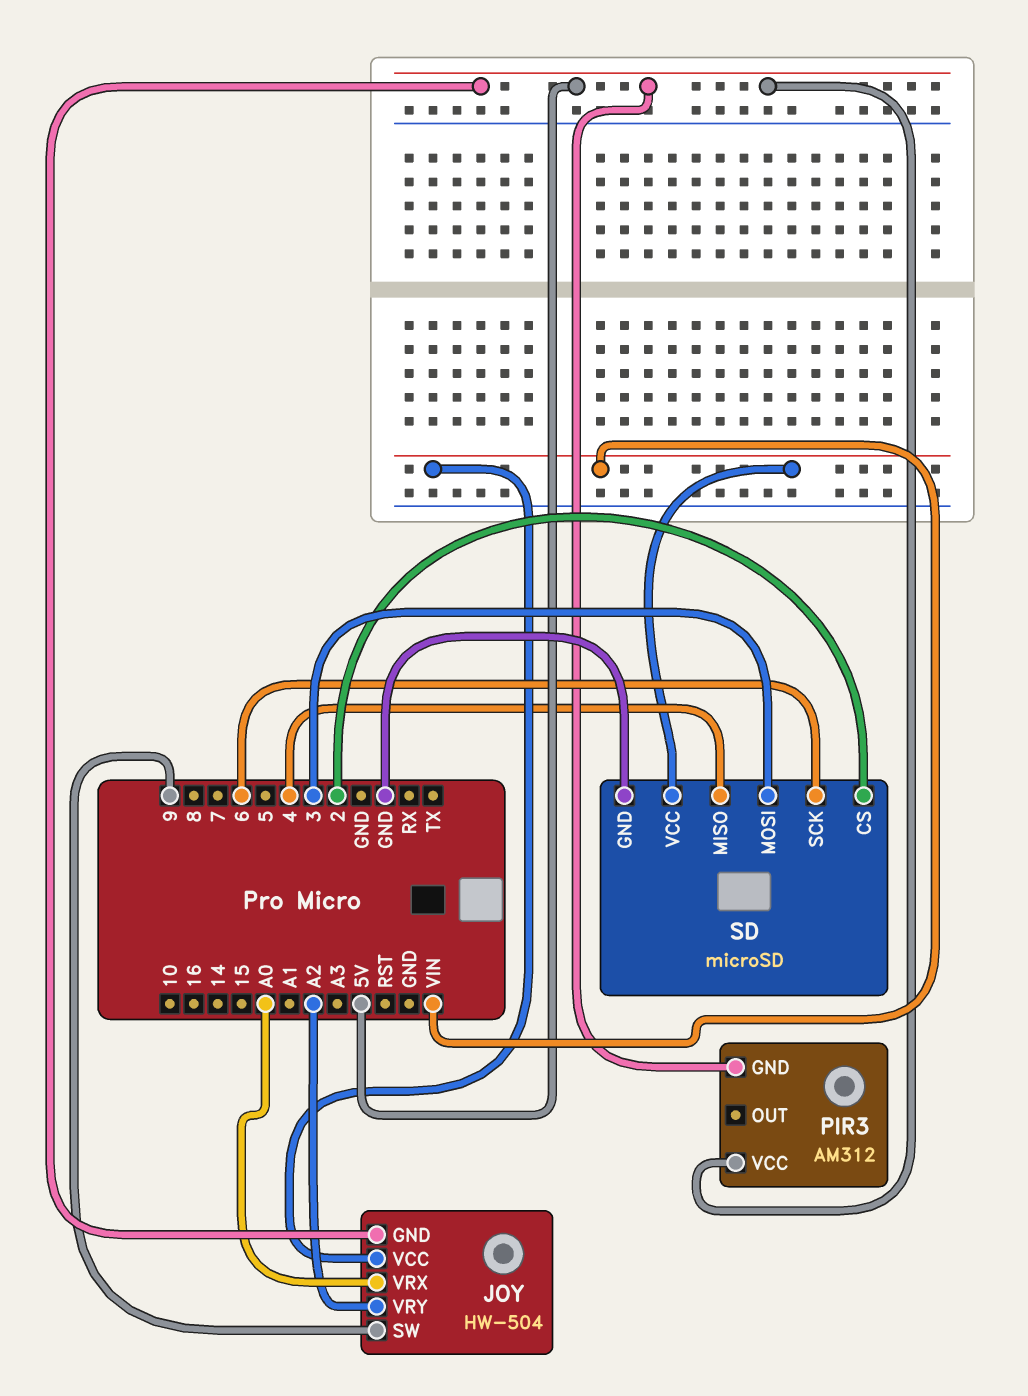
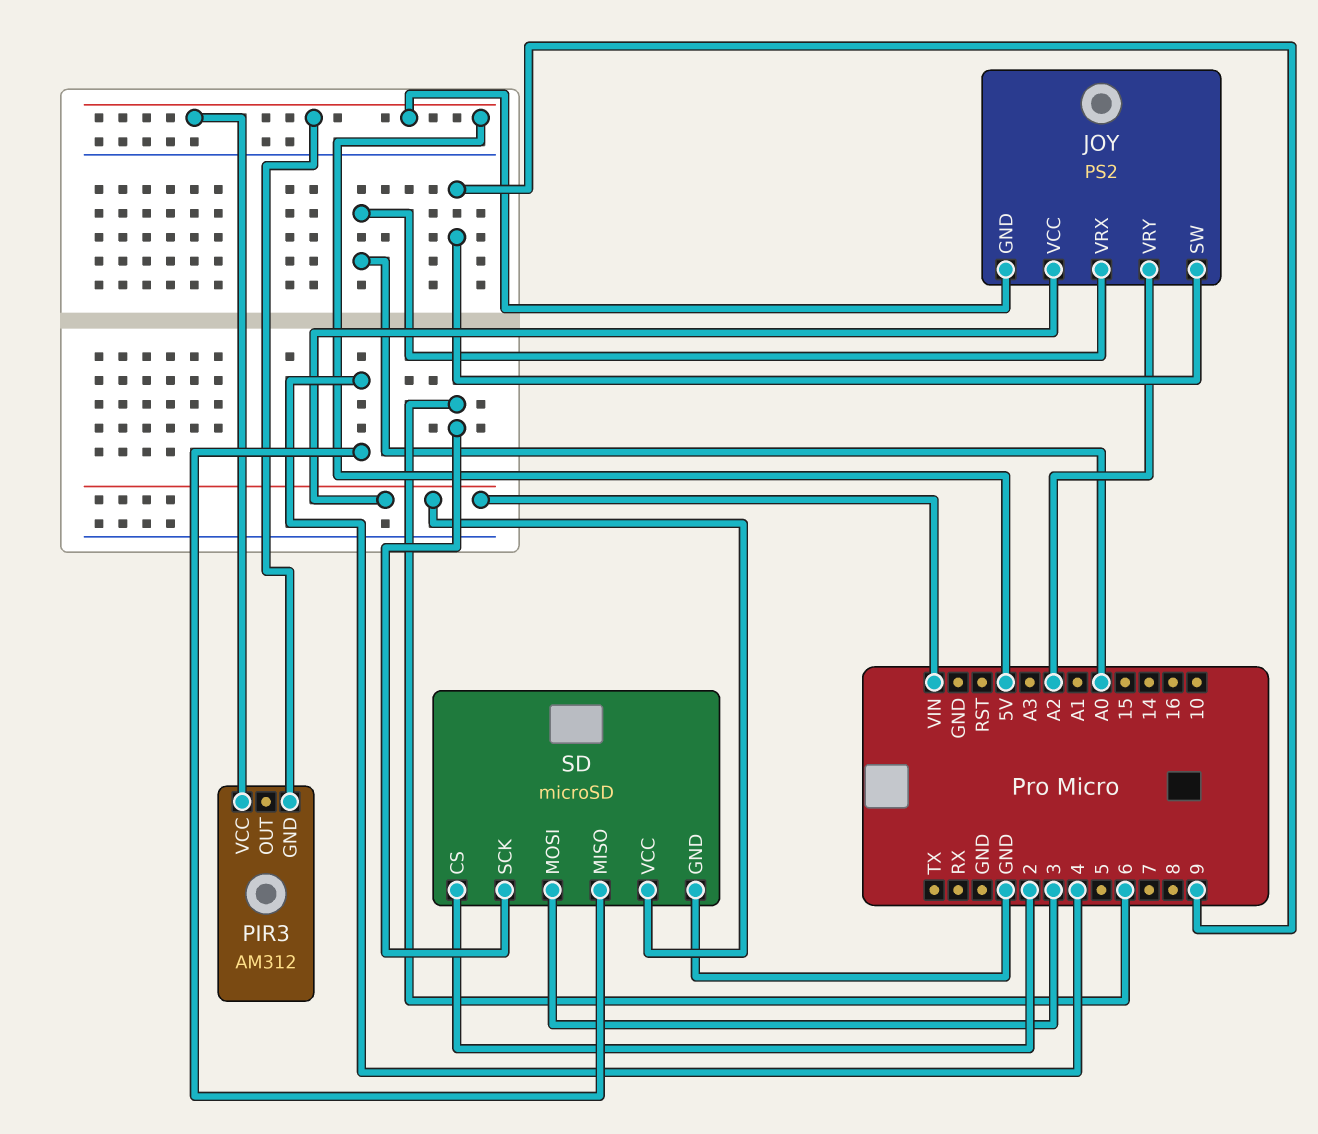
JOY: HW-504 -> PS2

